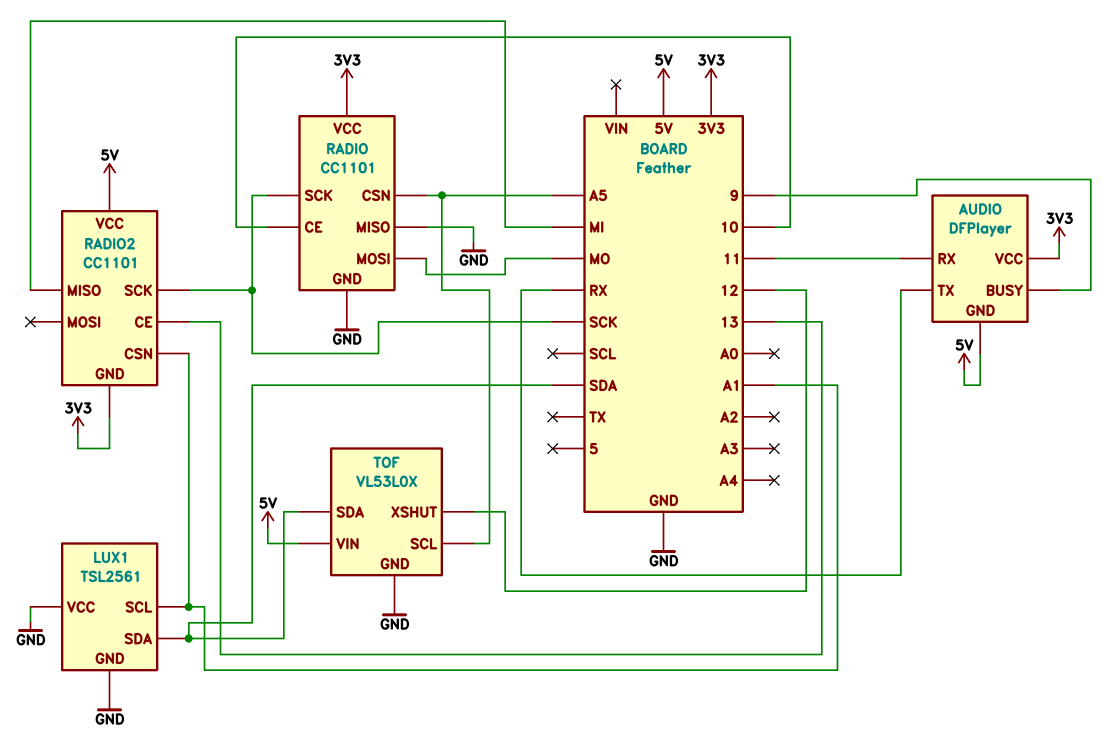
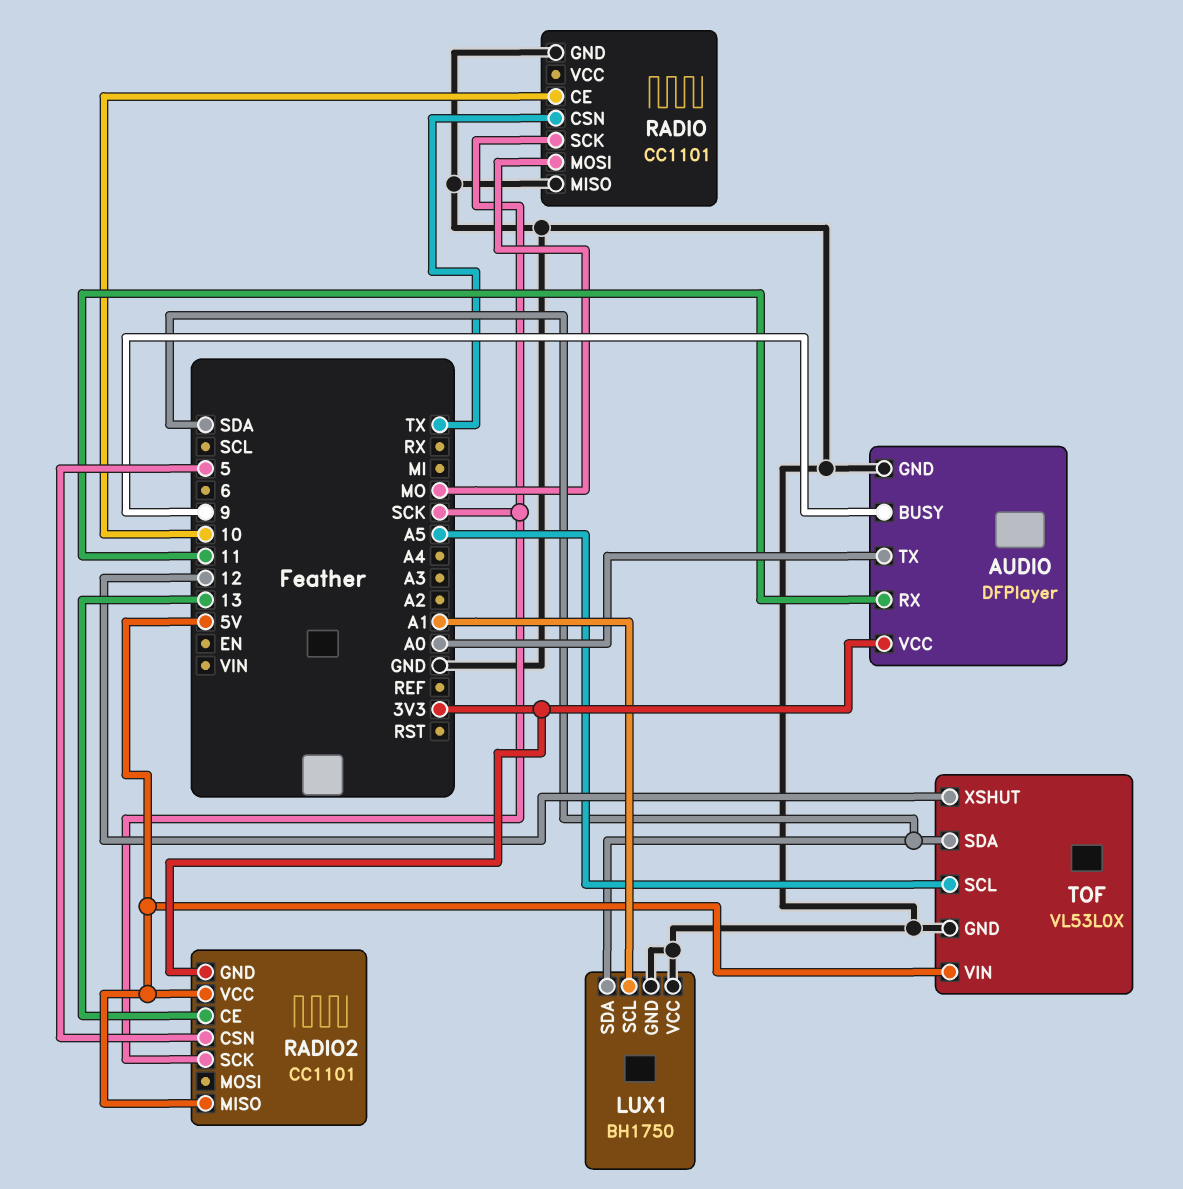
AUDIO pin GND: 5V -> GND
AUDIO pin TX: RX -> A0
LUX1: TSL2561 -> BH1750
RADIO pin CSN: A5 -> TX
RADIO pin VCC: 3V3 -> none
RADIO2 pin CSN: A1 -> 5
RADIO2 pin MISO: MI -> 5V

